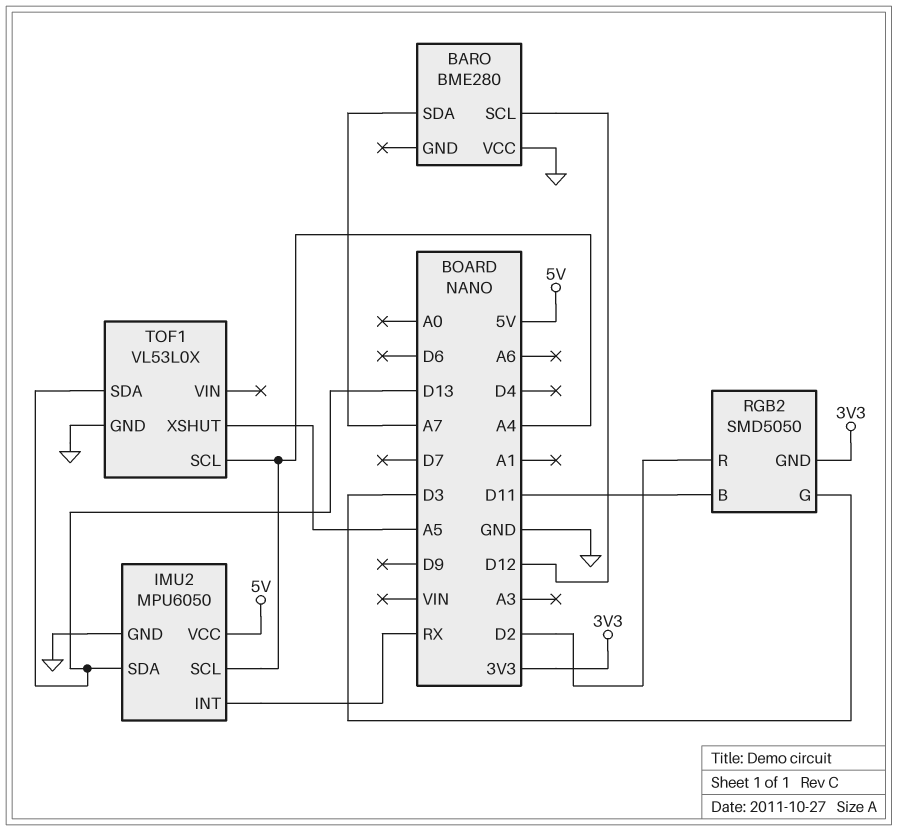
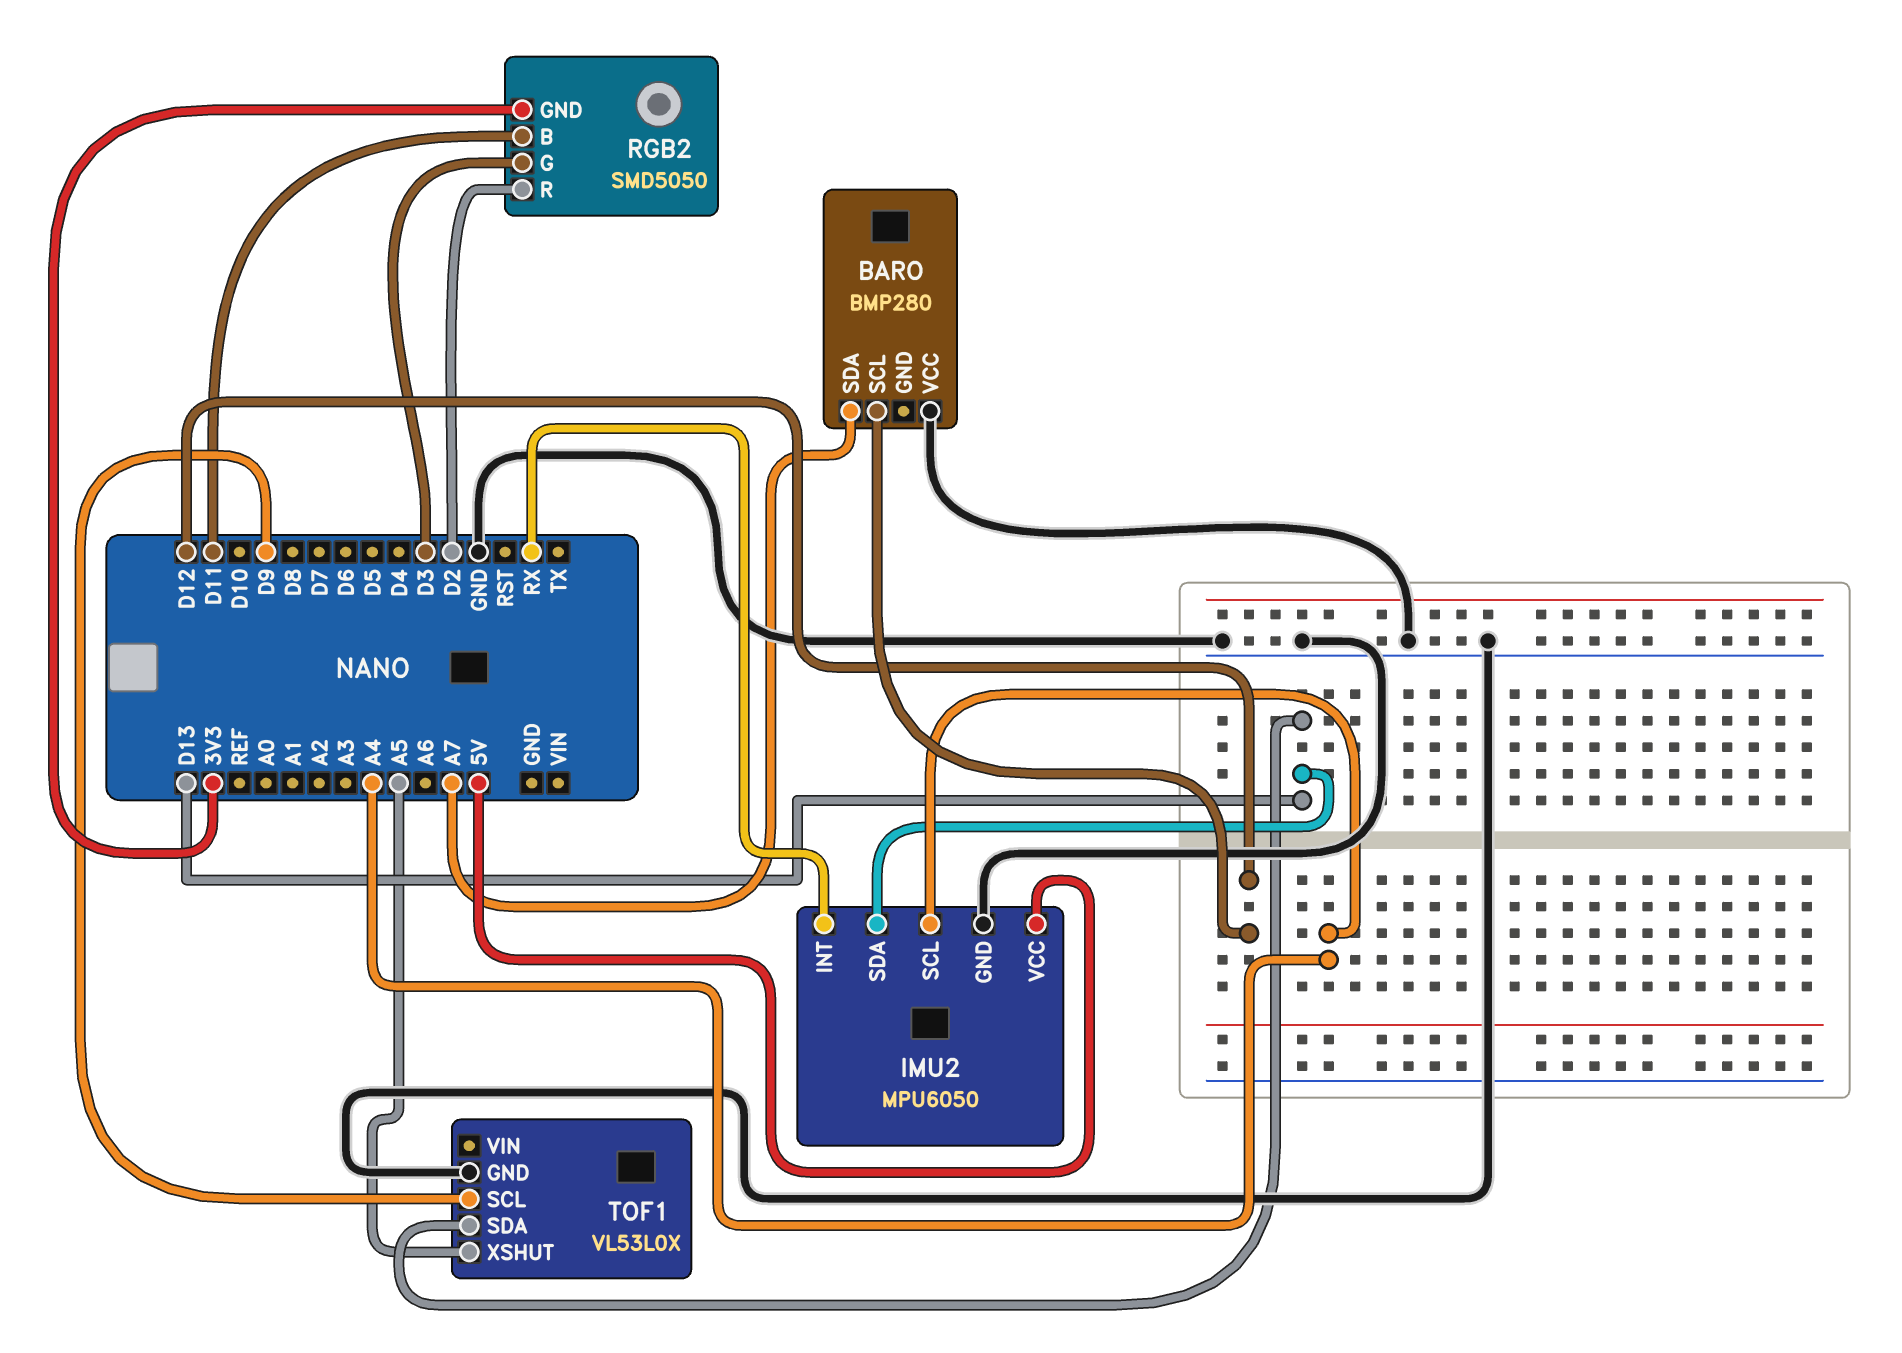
BARO: BME280 -> BMP280
TOF1 pin SCL: A4 -> D9

